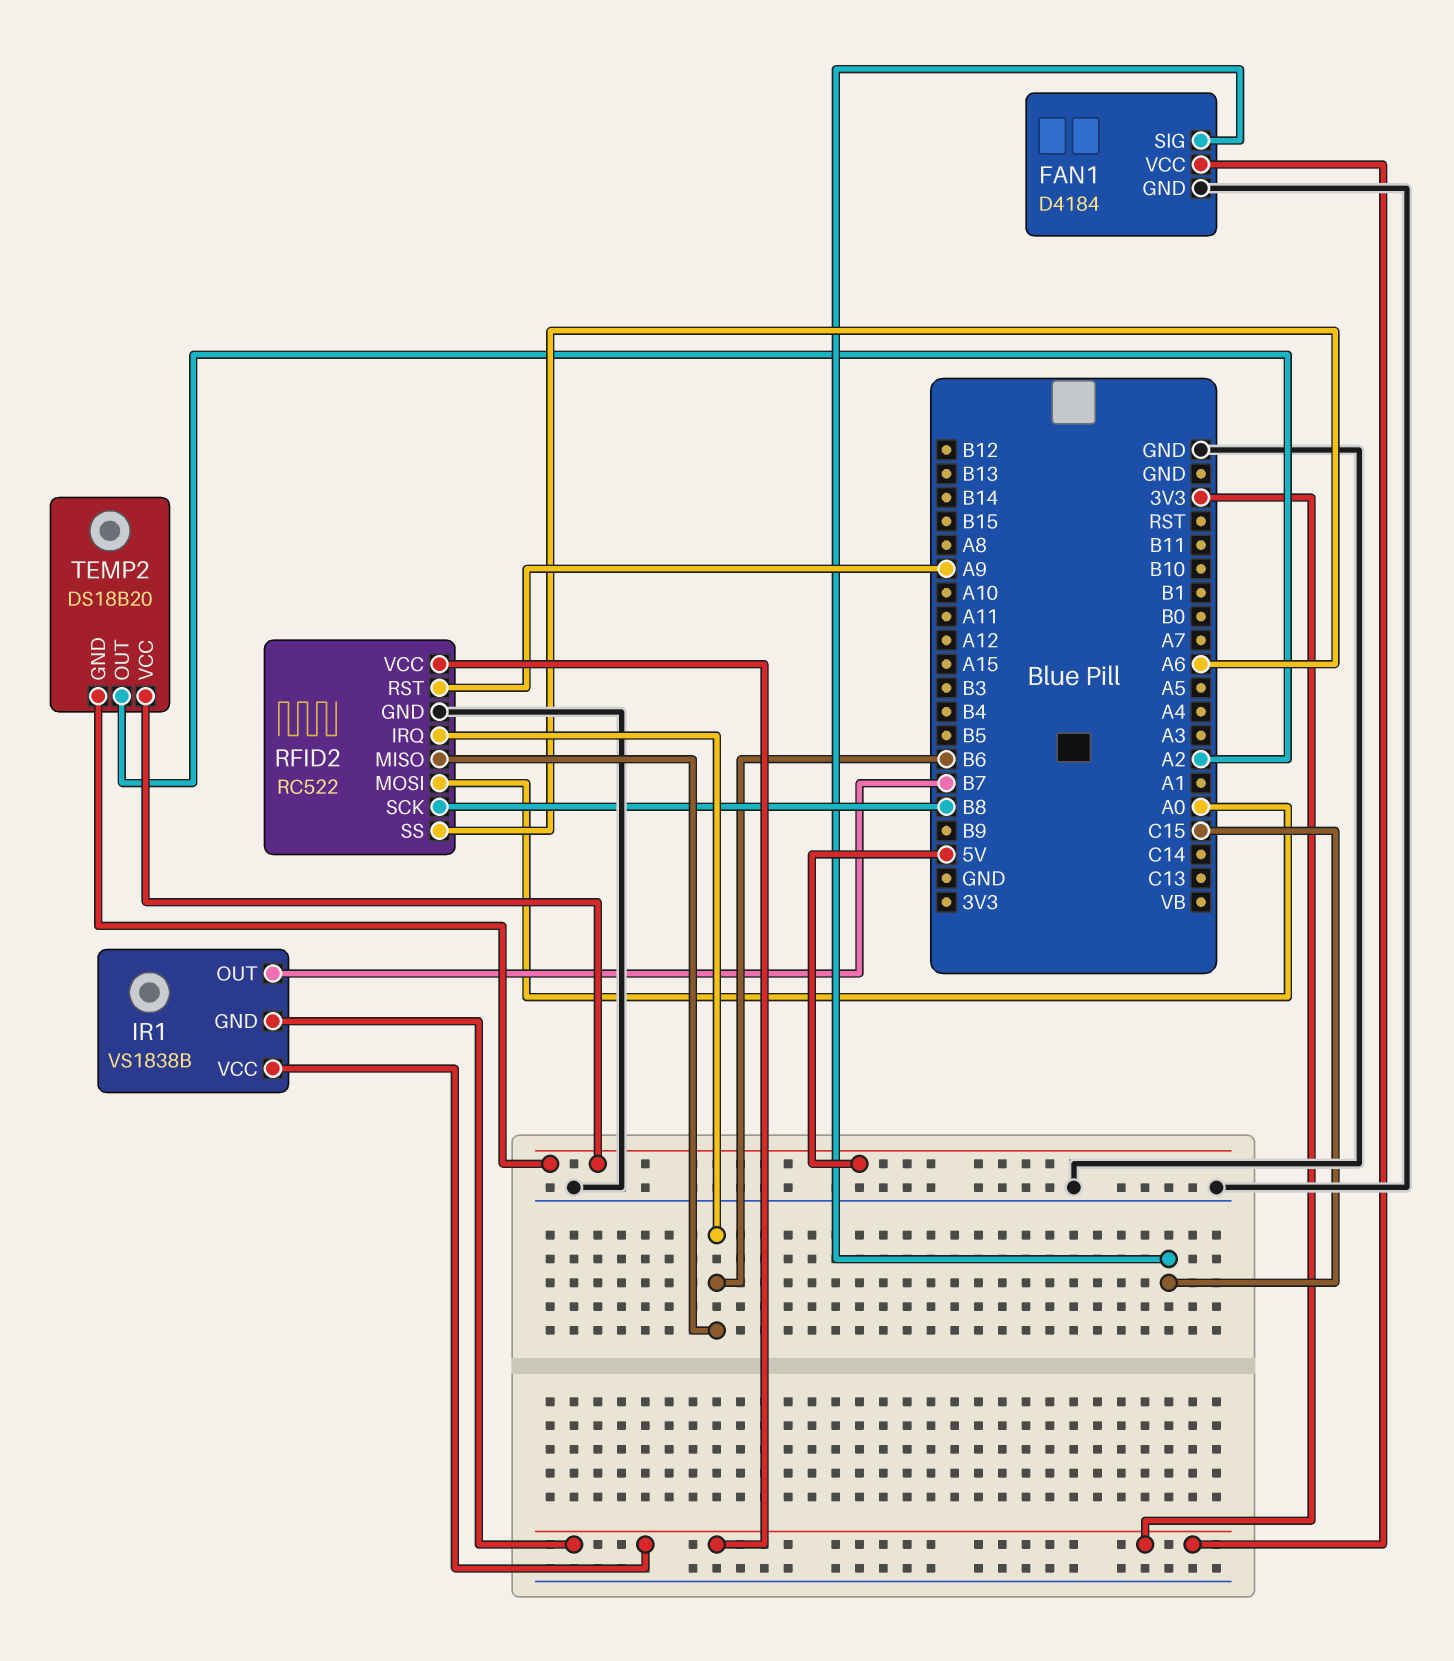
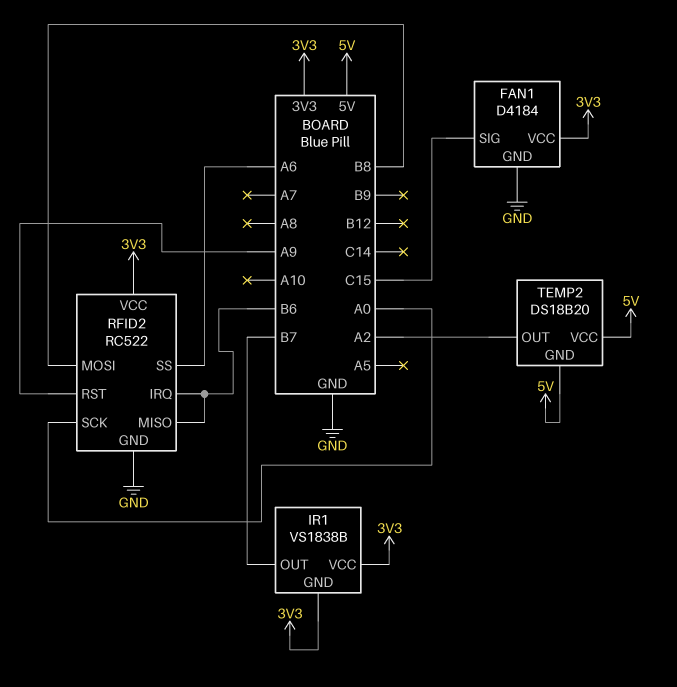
RFID2 pin MOSI: A0 -> B8
RFID2 pin SCK: B8 -> A0

